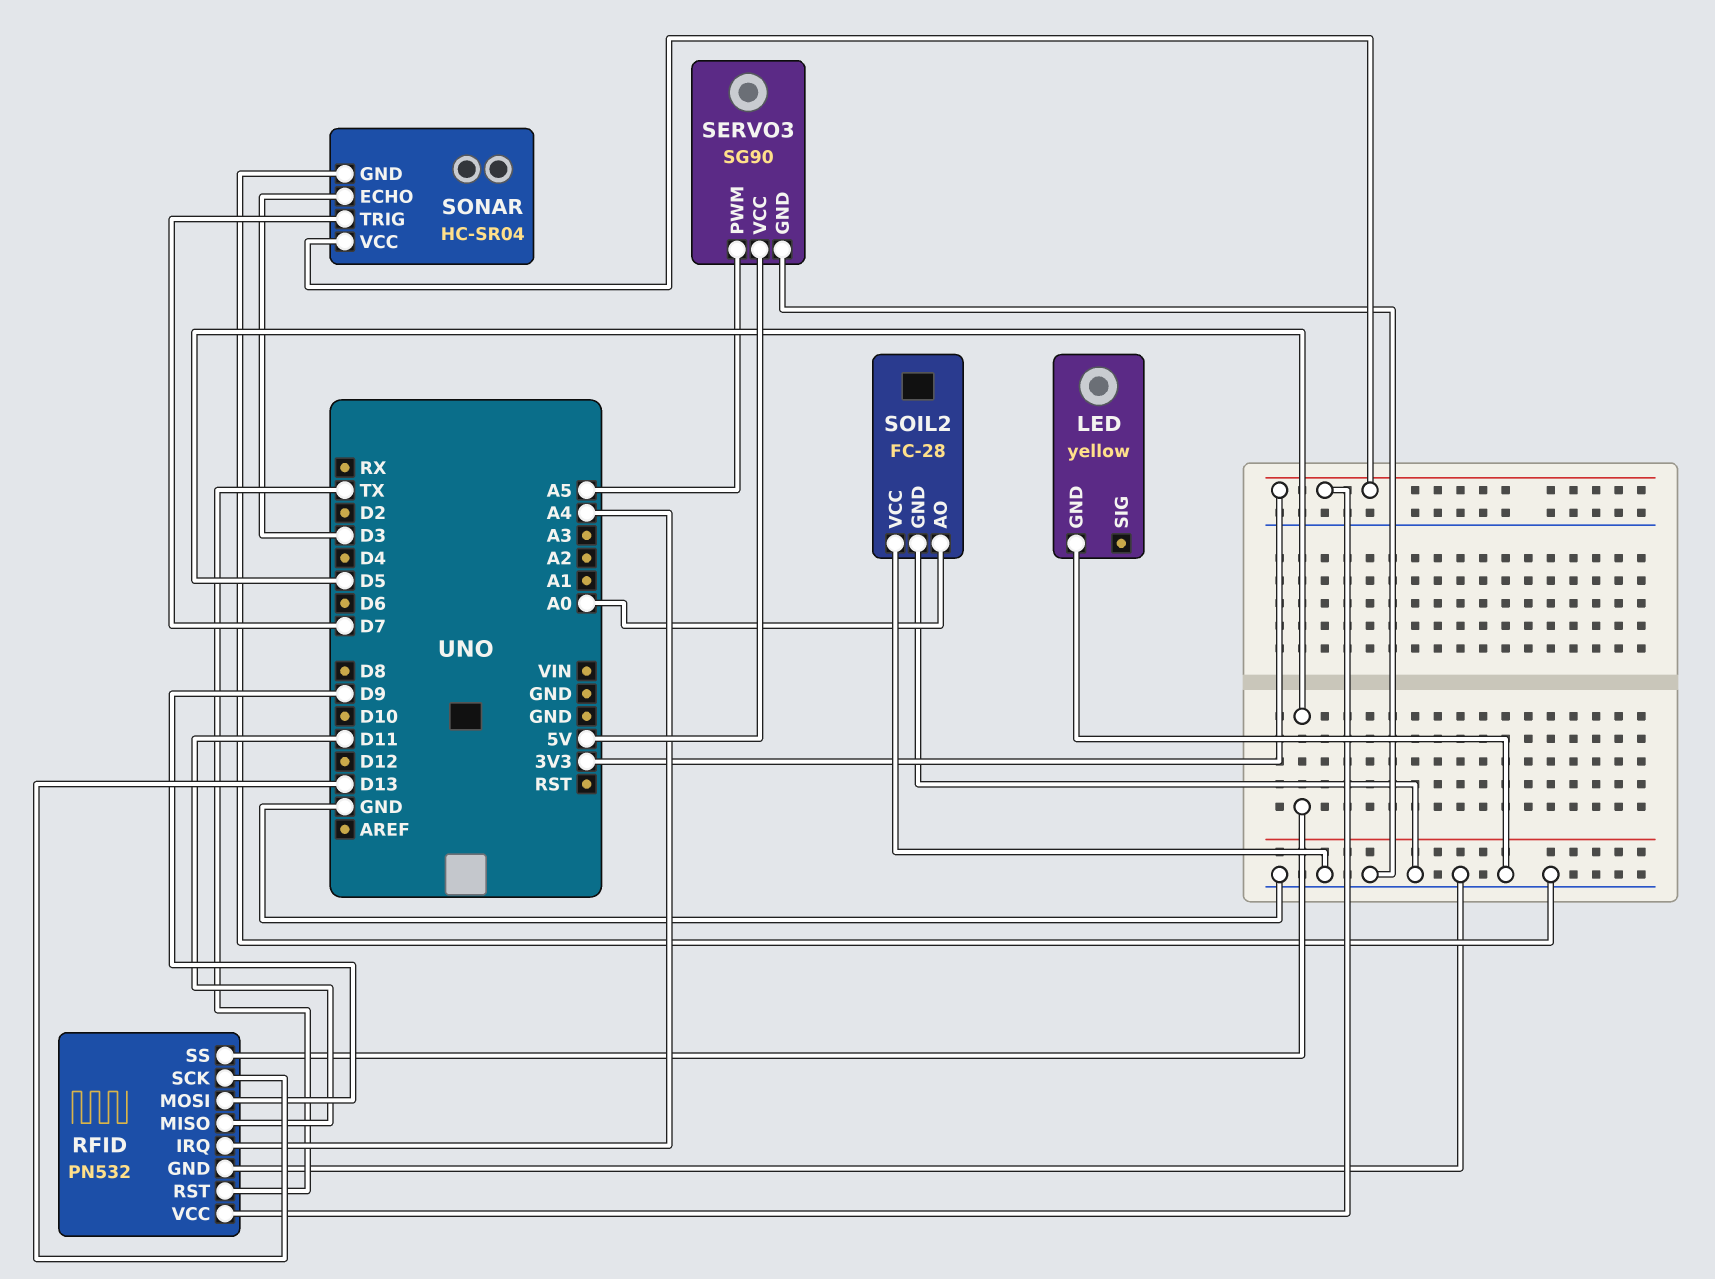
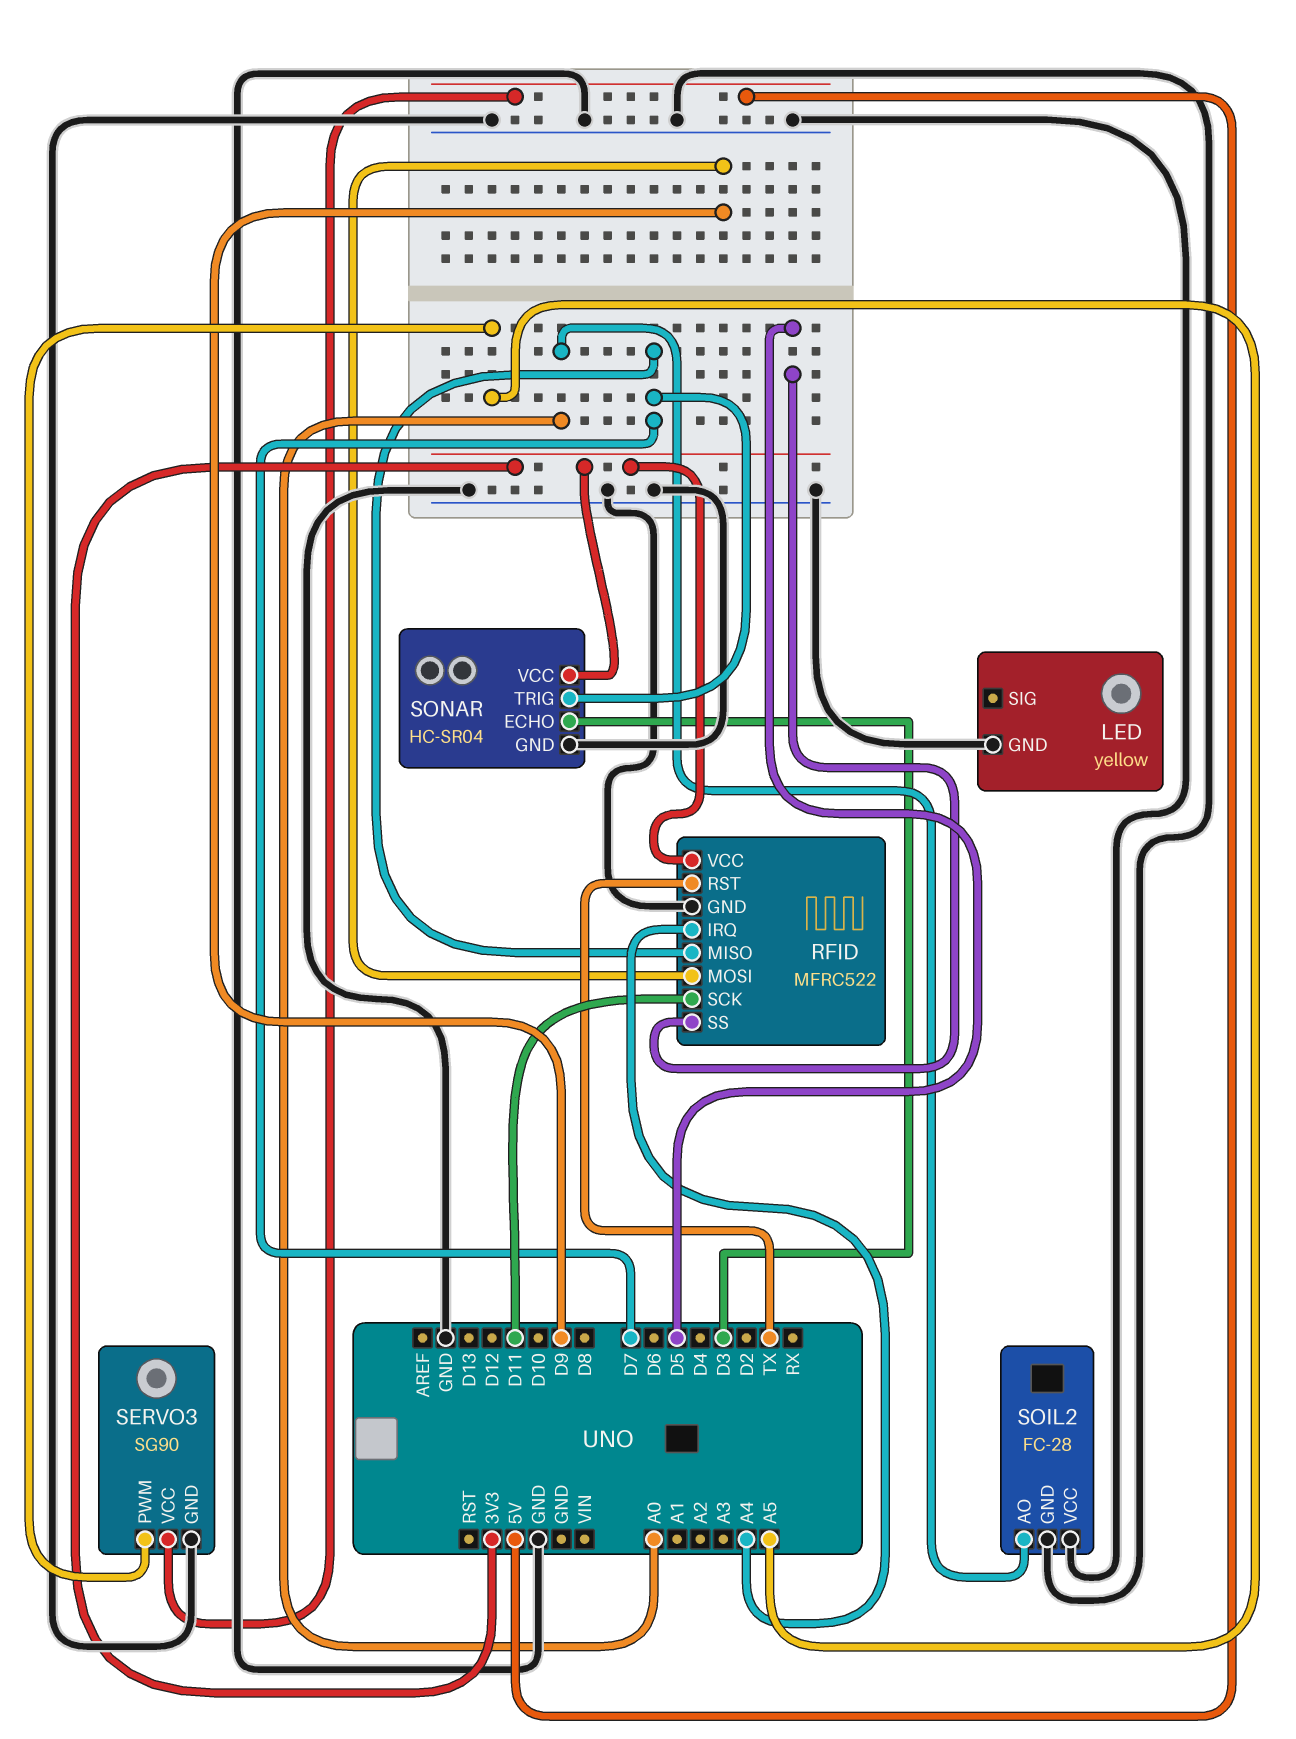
RFID: PN532 -> MFRC522
RFID pin MISO: D11 -> D7
RFID pin SCK: D13 -> D11

